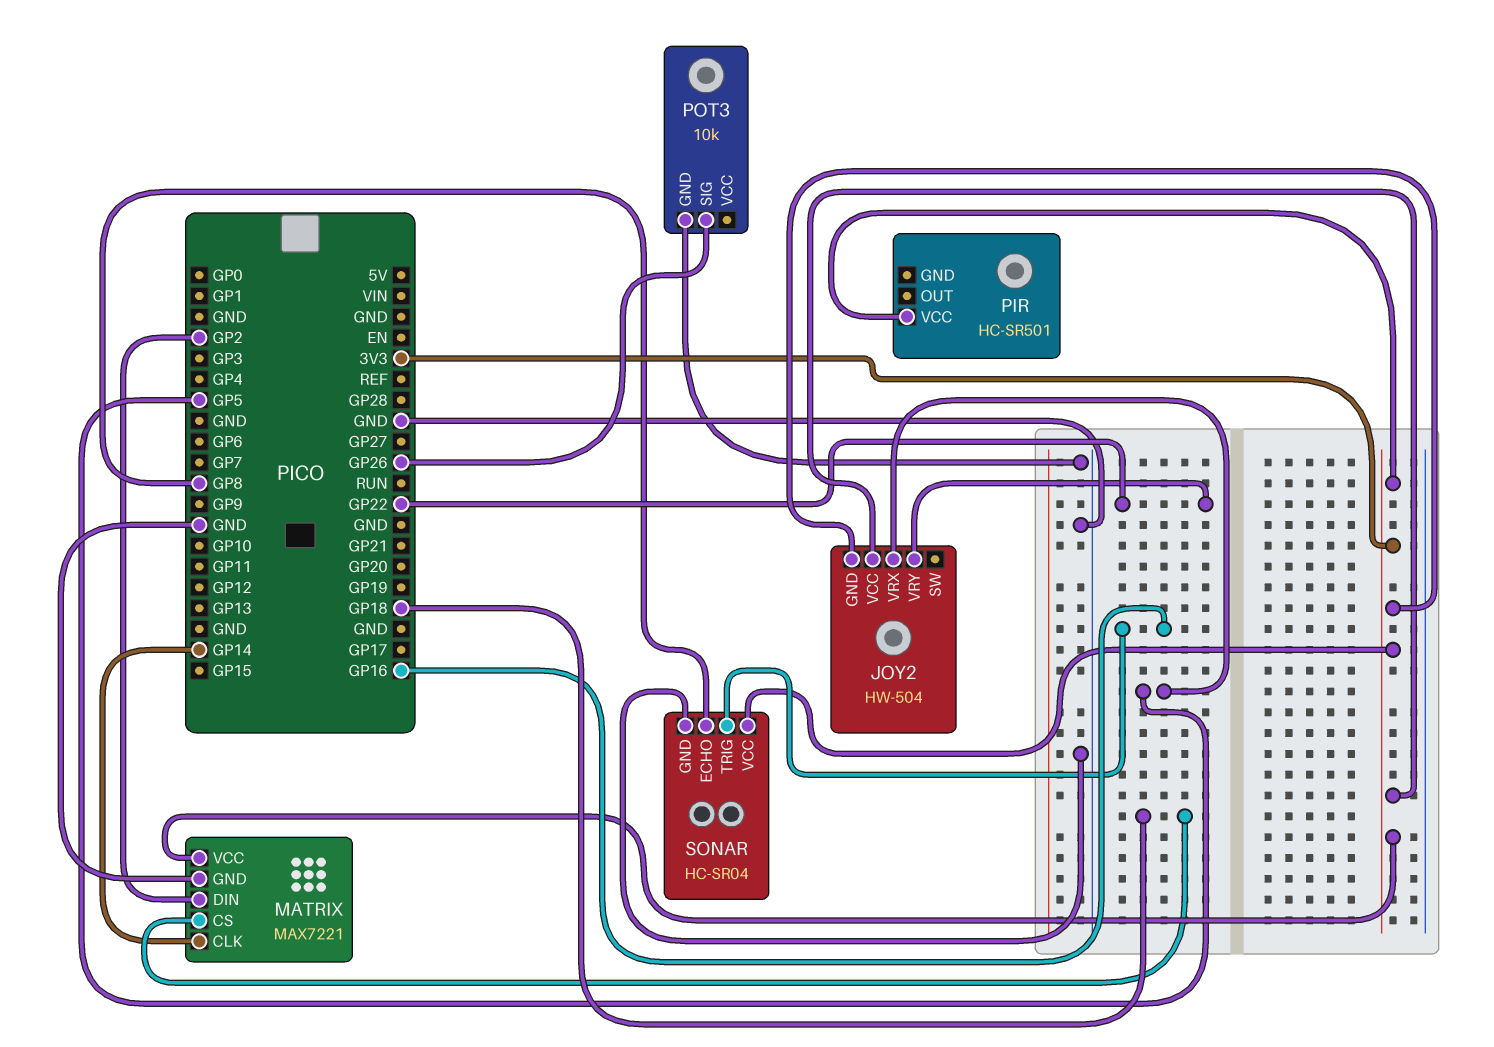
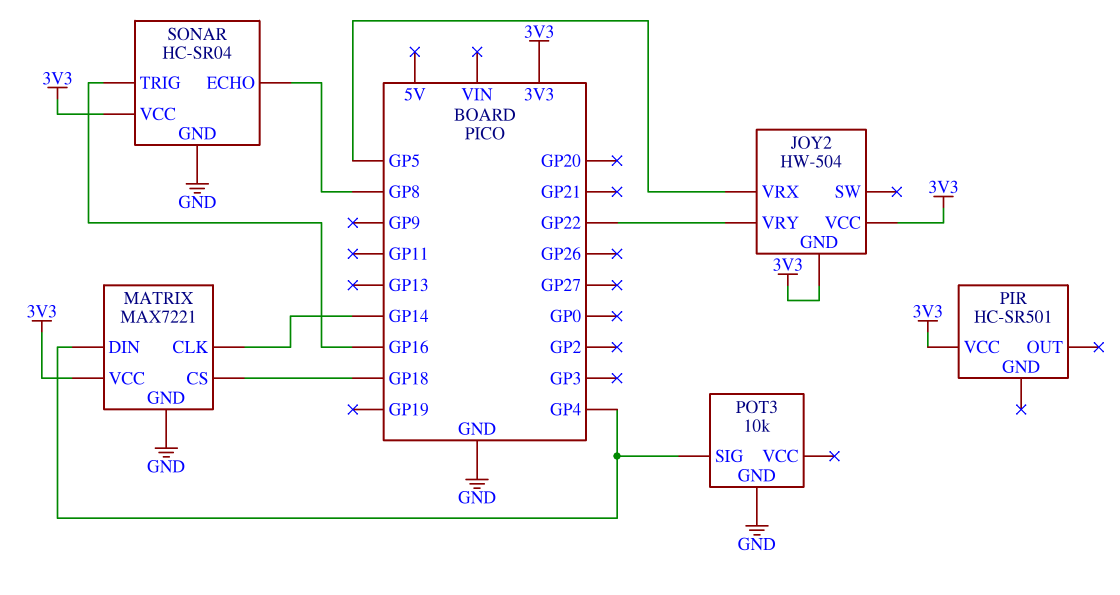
MATRIX pin DIN: GP2 -> GP4
POT3 pin SIG: GP26 -> GP4

